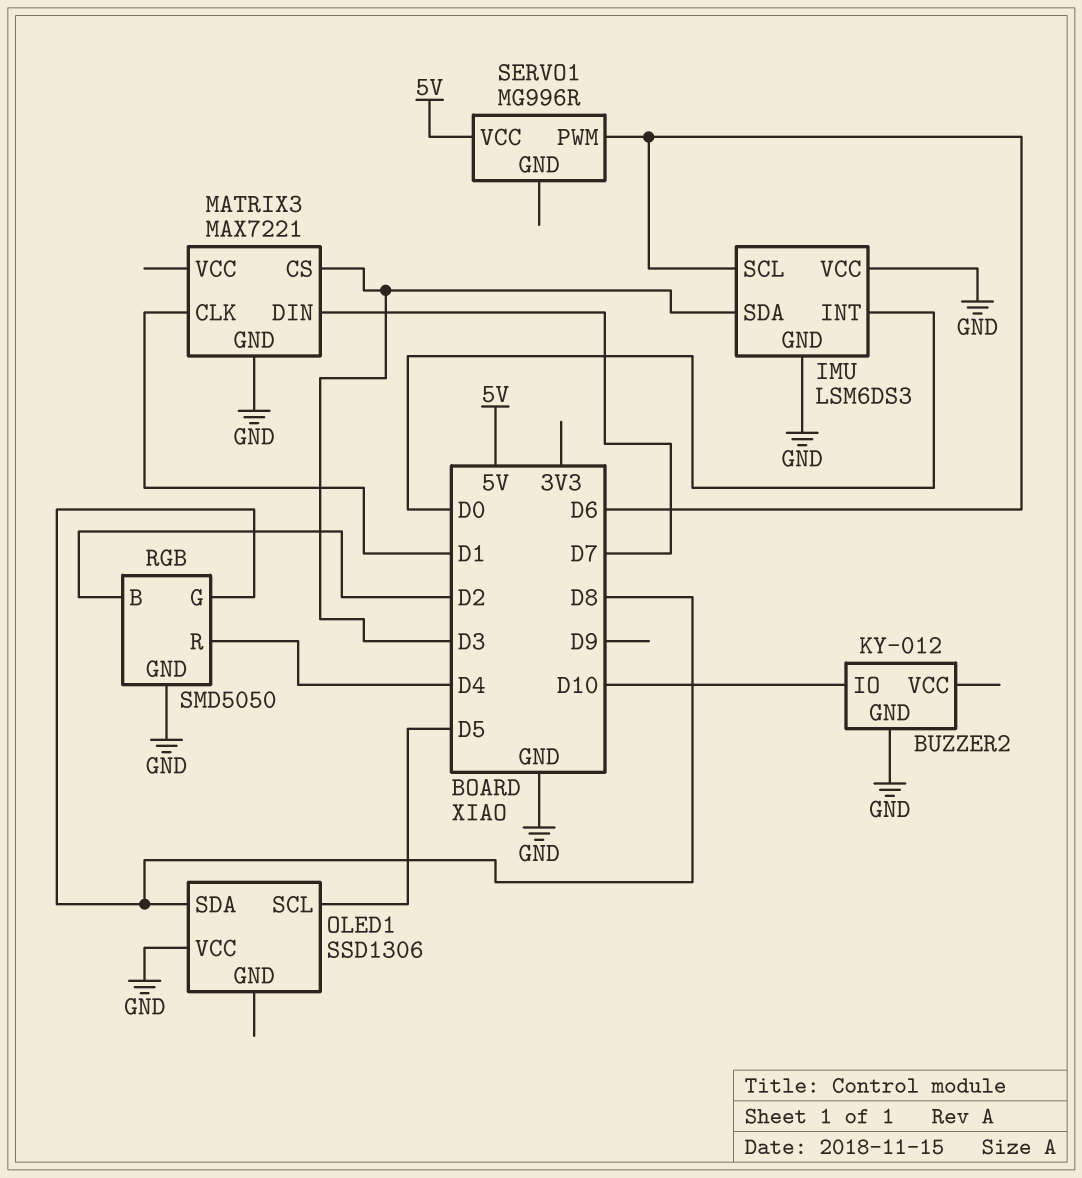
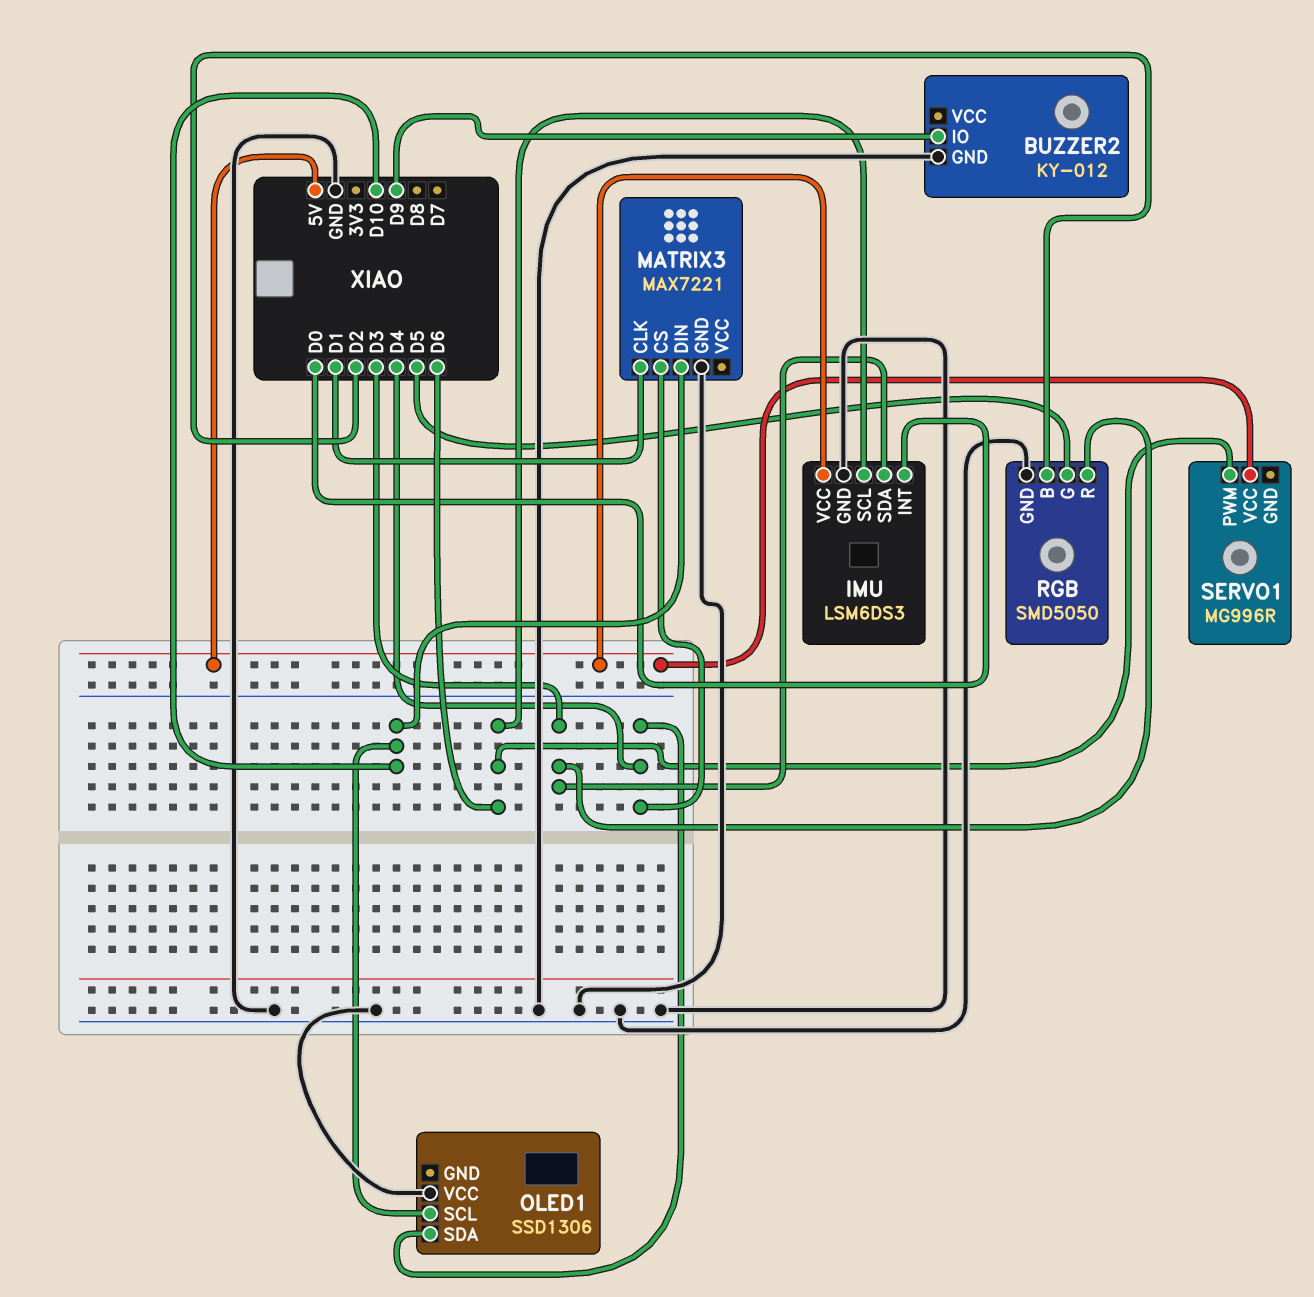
BUZZER2 pin IO: D10 -> D9
IMU pin VCC: GND -> 5V
MATRIX3 pin CS: D3 -> D4
MATRIX3 pin DIN: D7 -> D10
OLED1 pin SCL: D5 -> D10
OLED1 pin SDA: D8 -> D4
RGB pin G: D8 -> D5
RGB pin R: D4 -> D3

